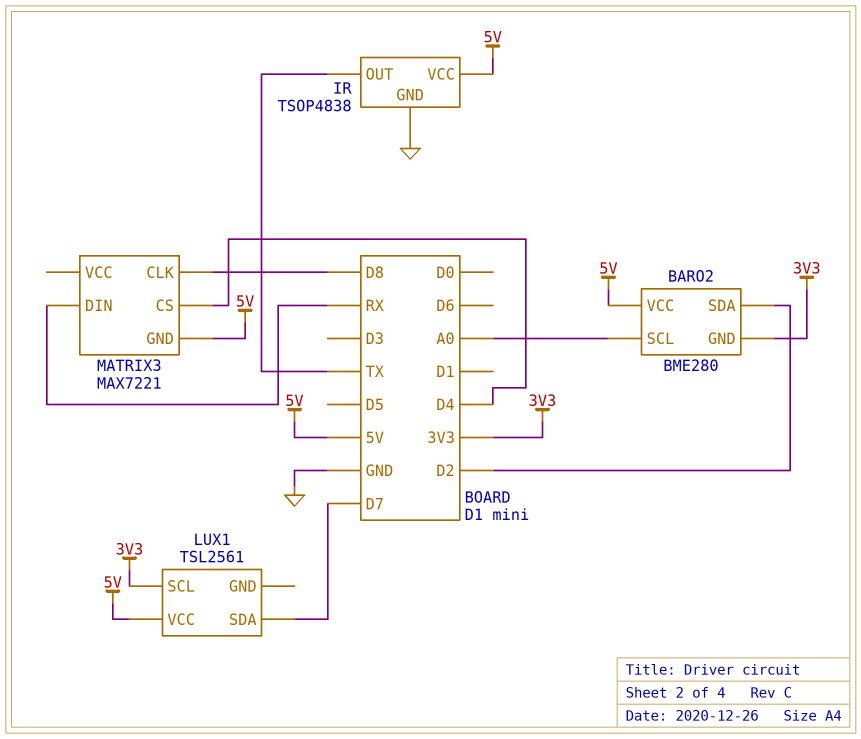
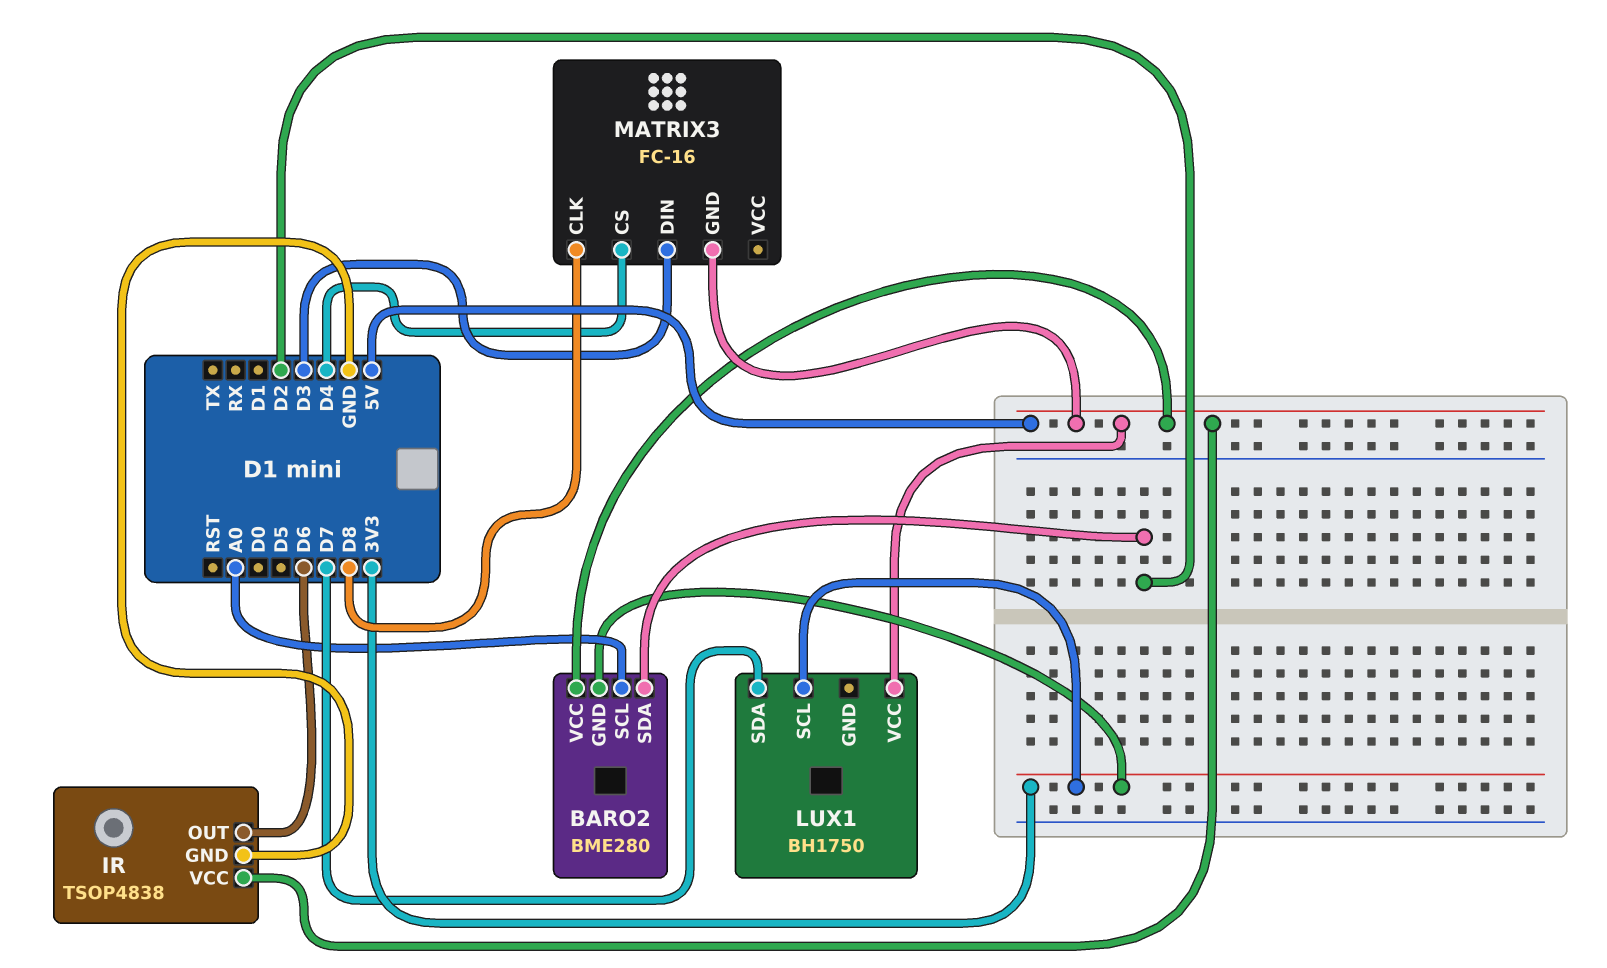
IR pin OUT: TX -> D6
LUX1: TSL2561 -> BH1750
MATRIX3: MAX7221 -> FC-16
MATRIX3 pin DIN: RX -> D3

